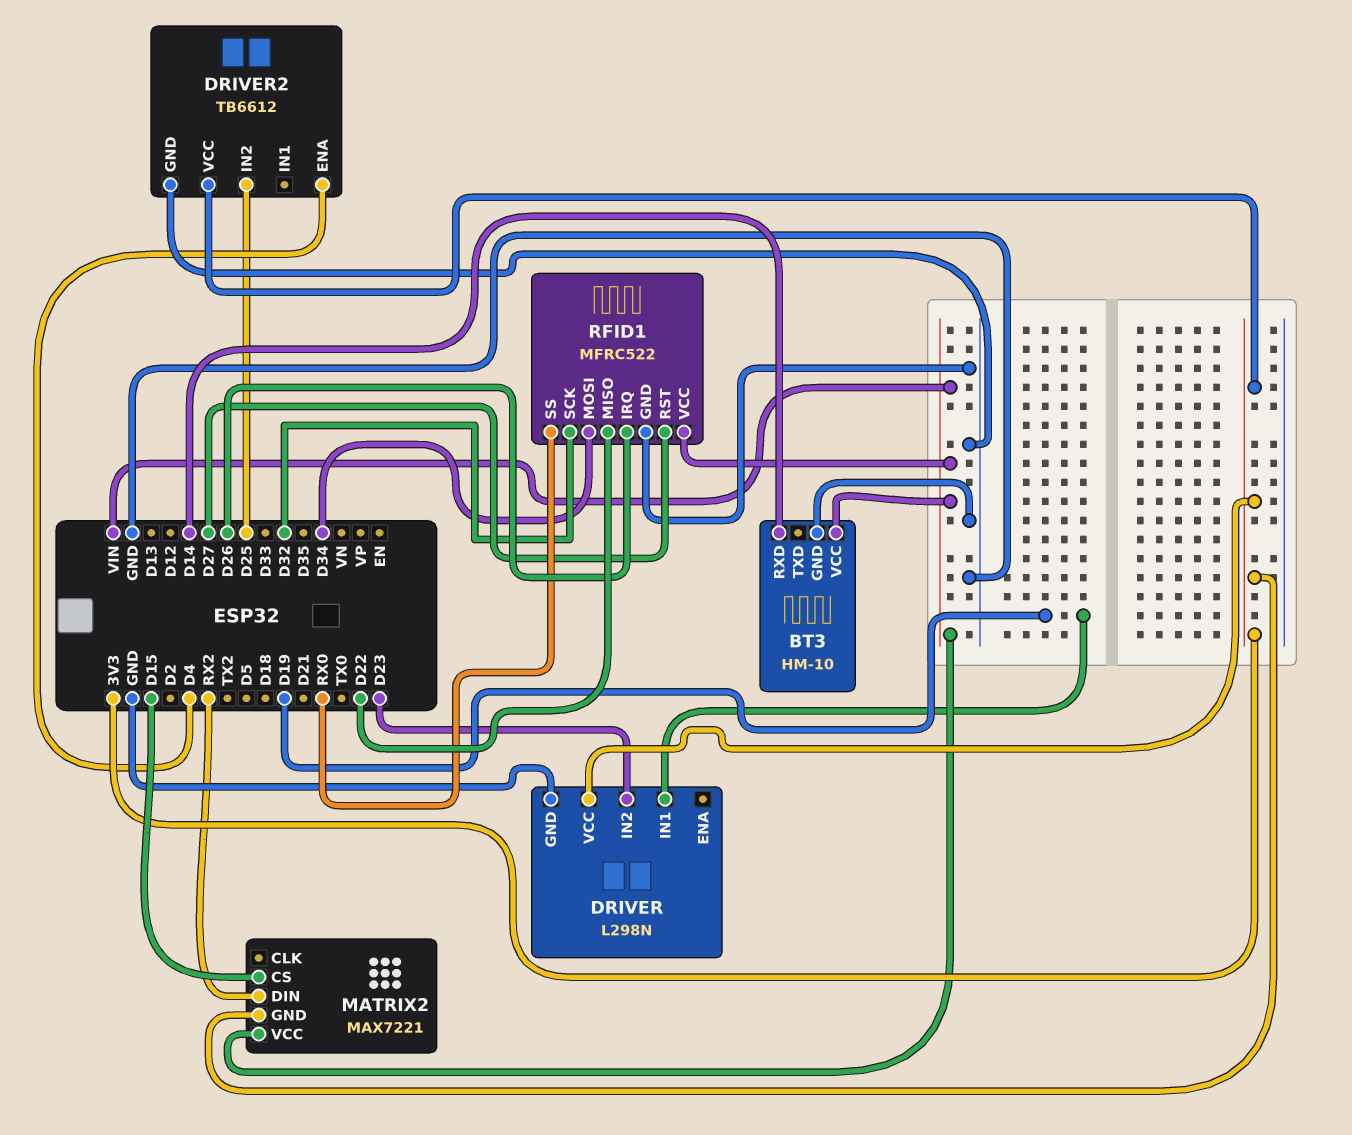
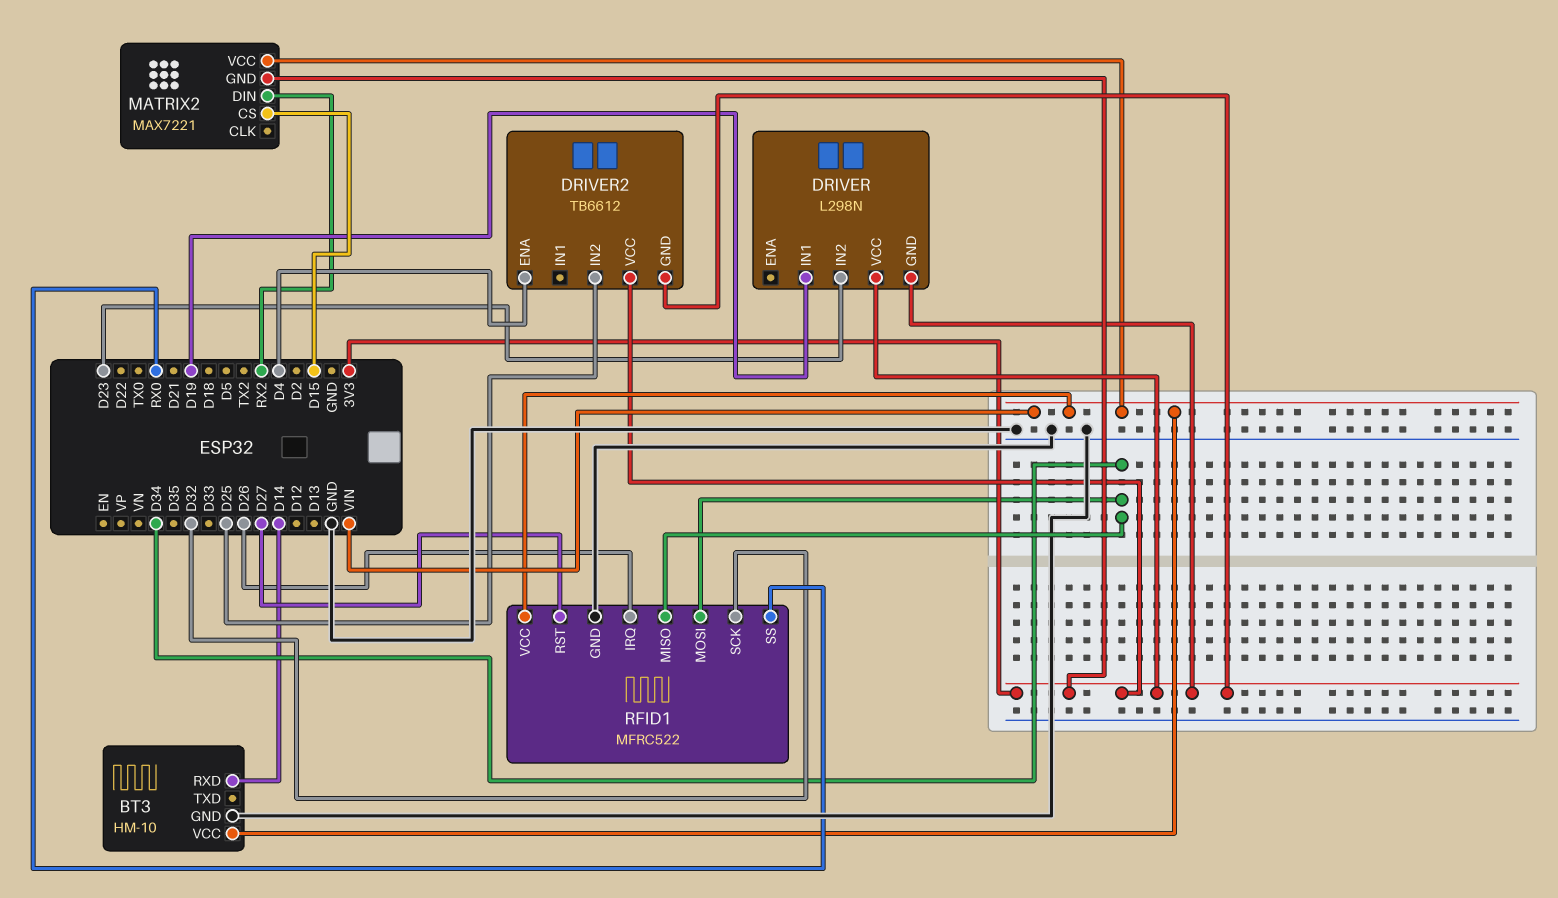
DRIVER pin GND: GND -> 3V3
DRIVER2 pin GND: GND -> 3V3
RFID1 pin MISO: D22 -> D34

